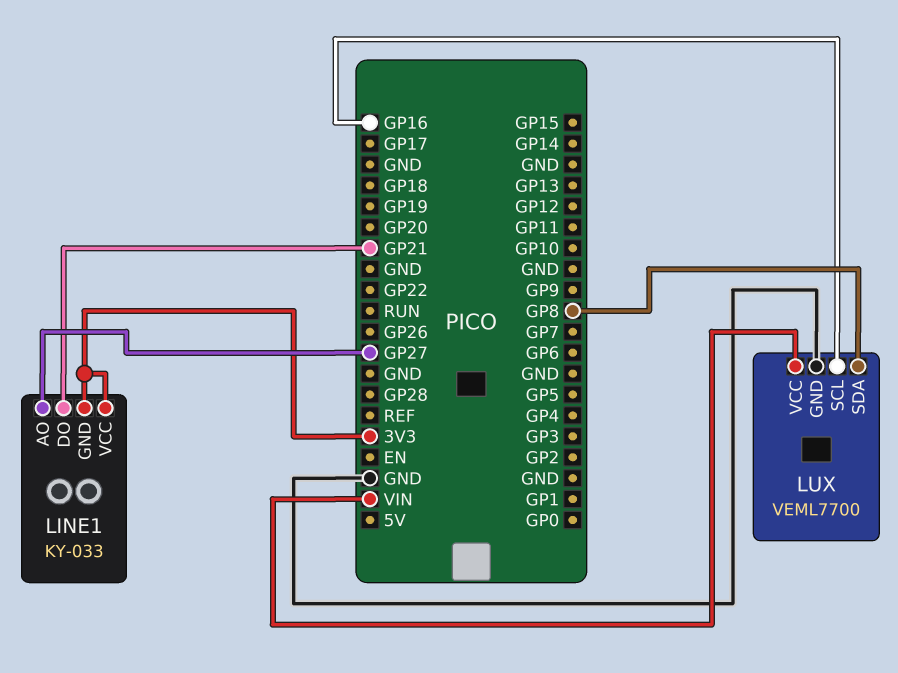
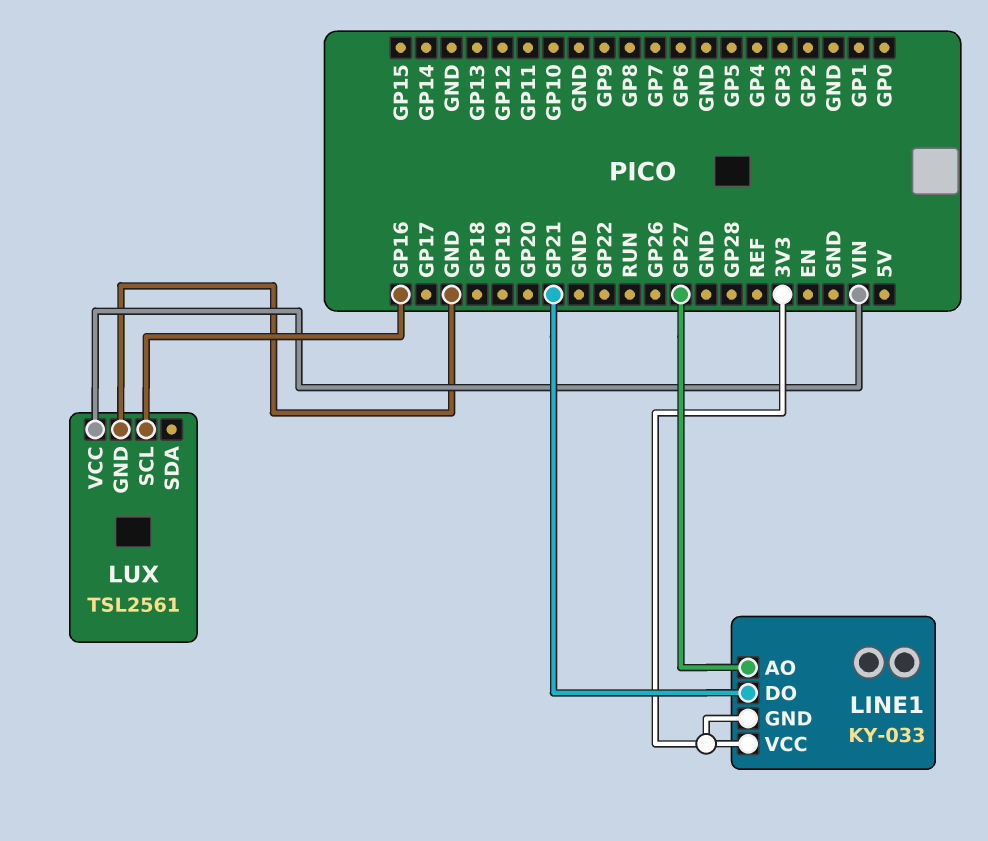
LUX: VEML7700 -> TSL2561
LUX pin SDA: GP8 -> none

